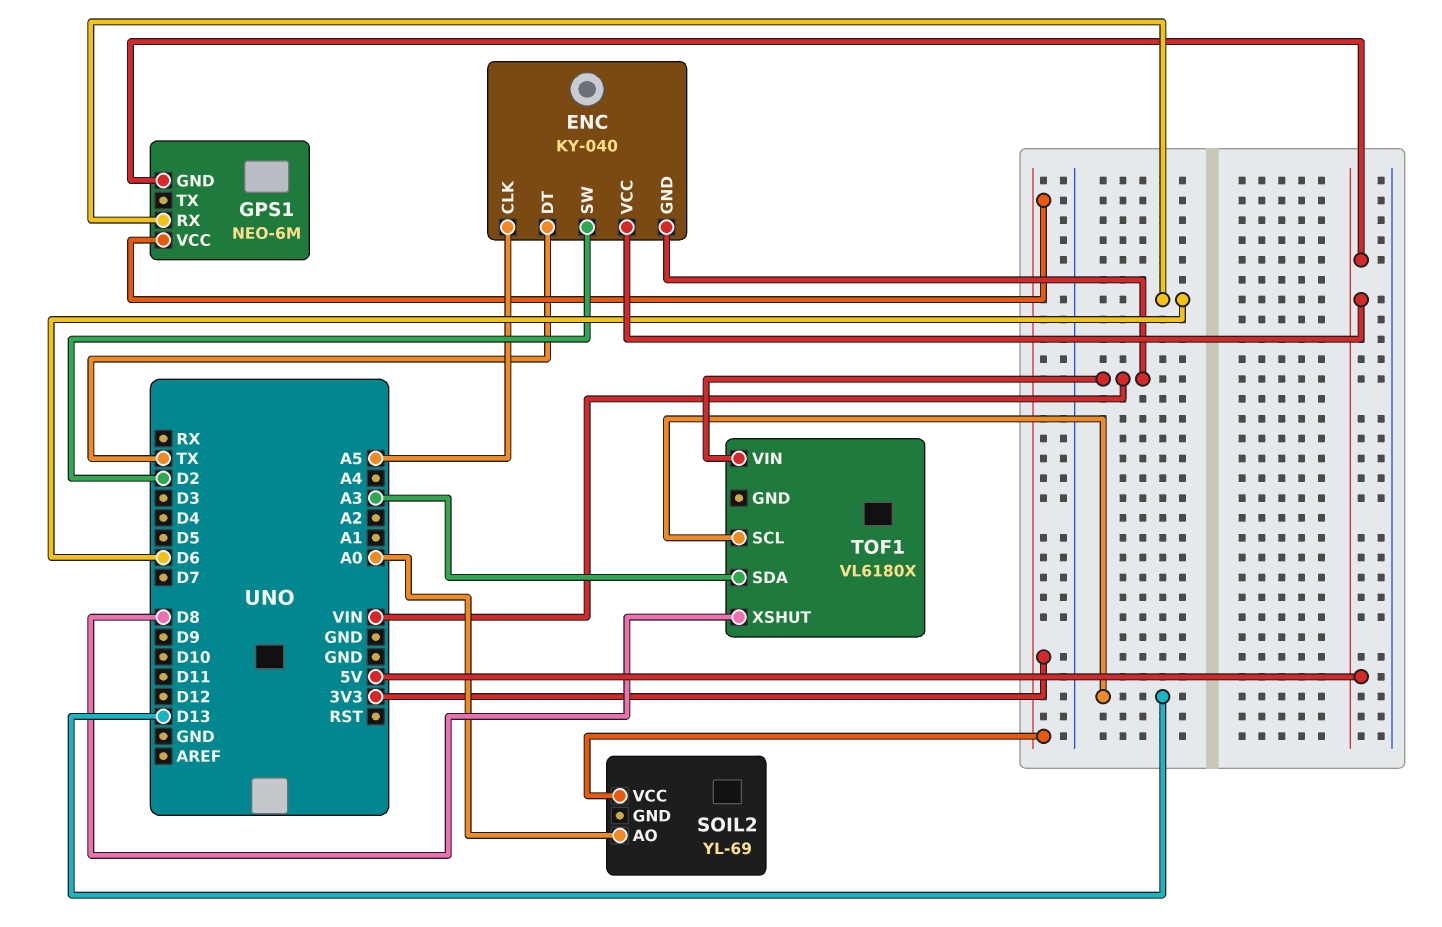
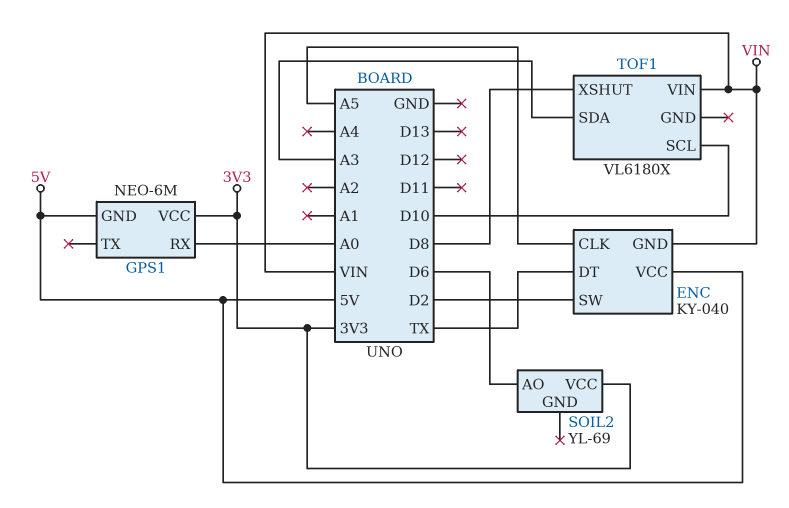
GPS1 pin RX: D6 -> A0
SOIL2 pin AO: A0 -> D6
TOF1 pin SCL: D13 -> D10

